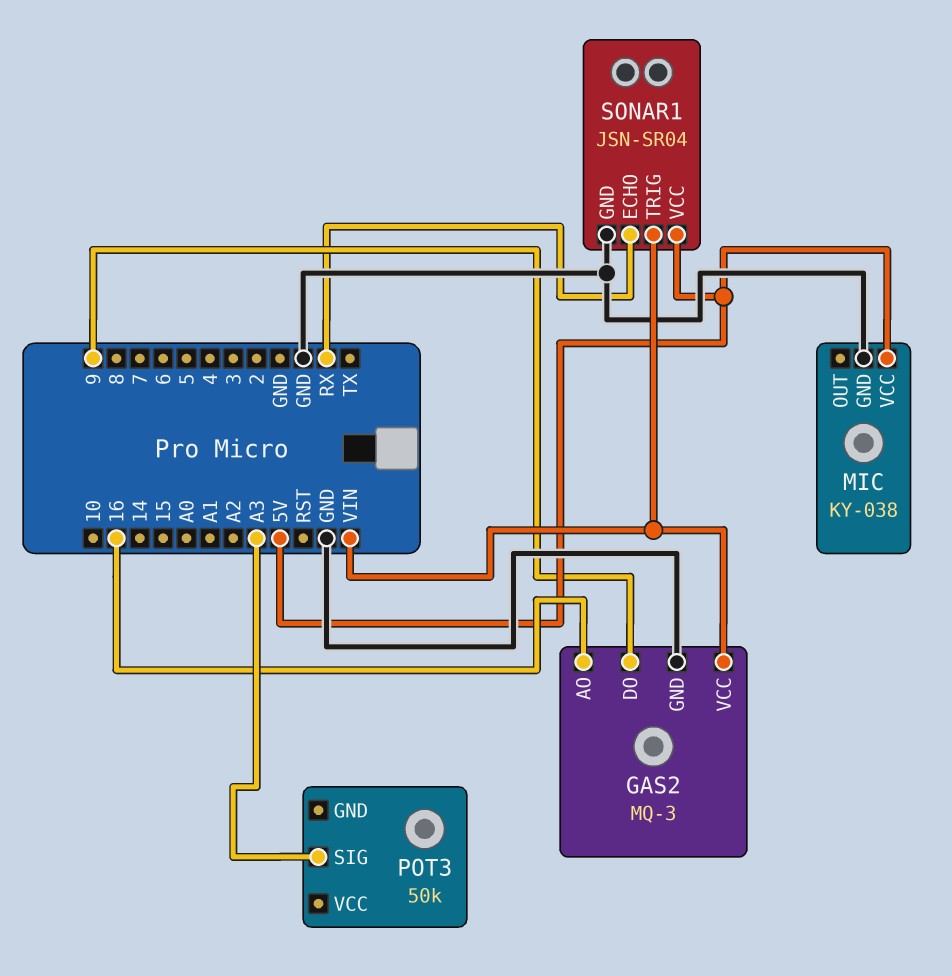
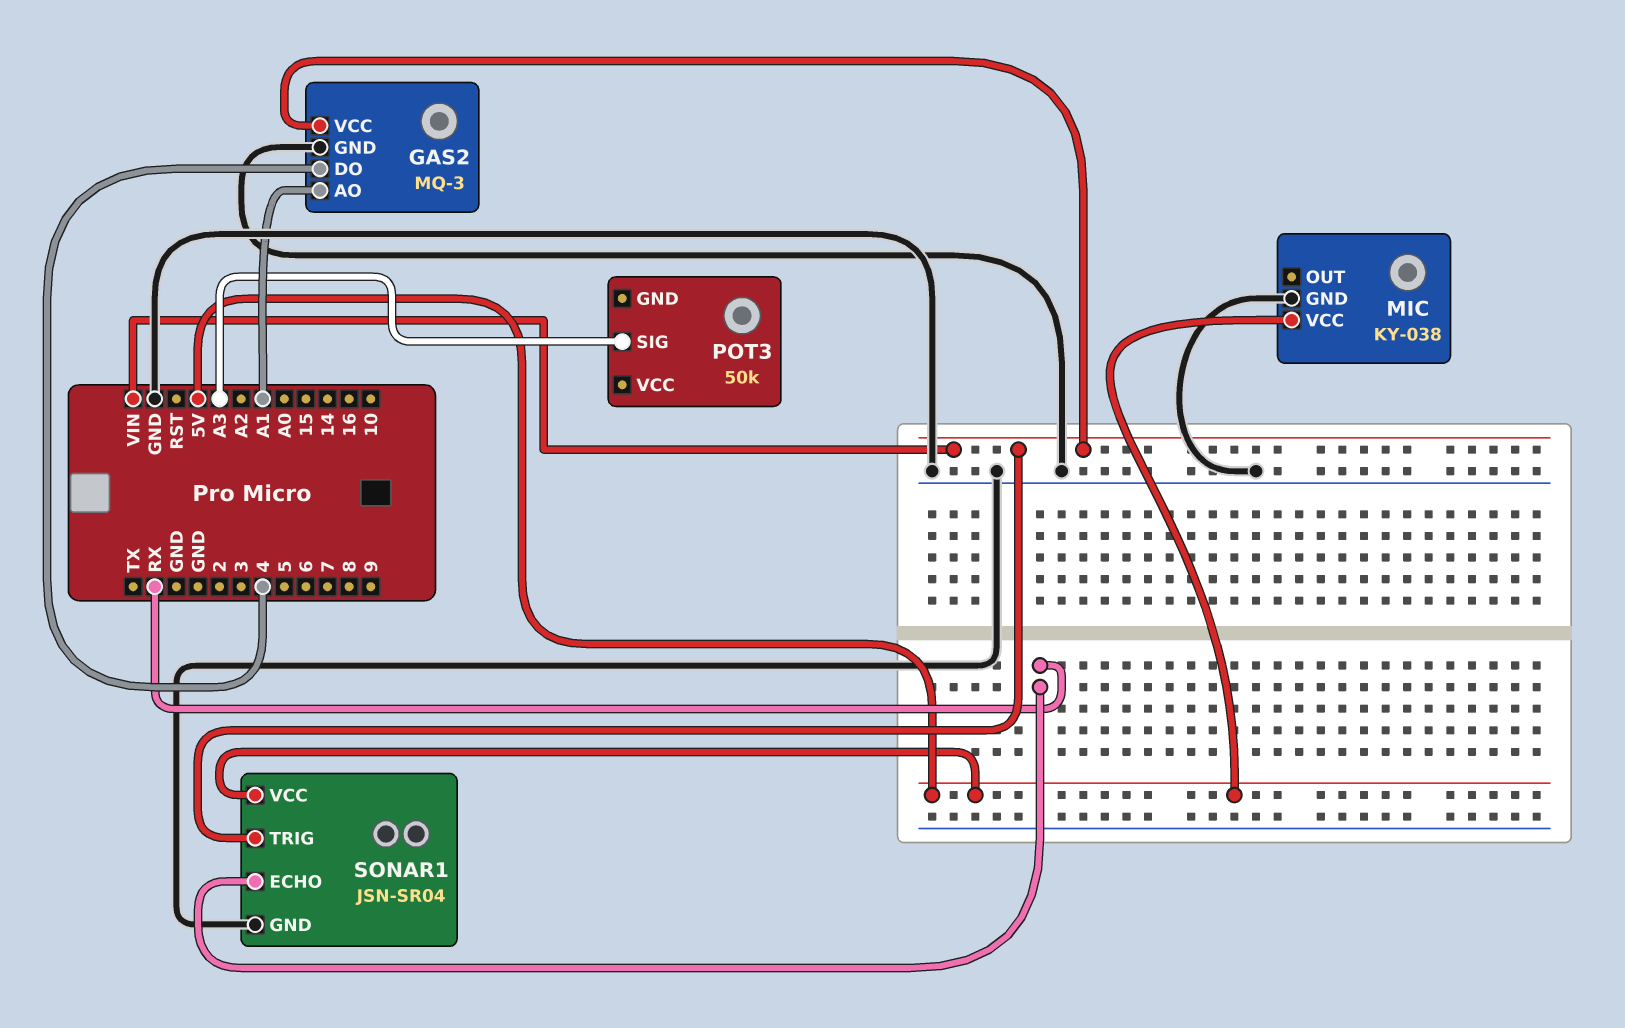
GAS2 pin AO: 16 -> A1
GAS2 pin DO: 9 -> 4

